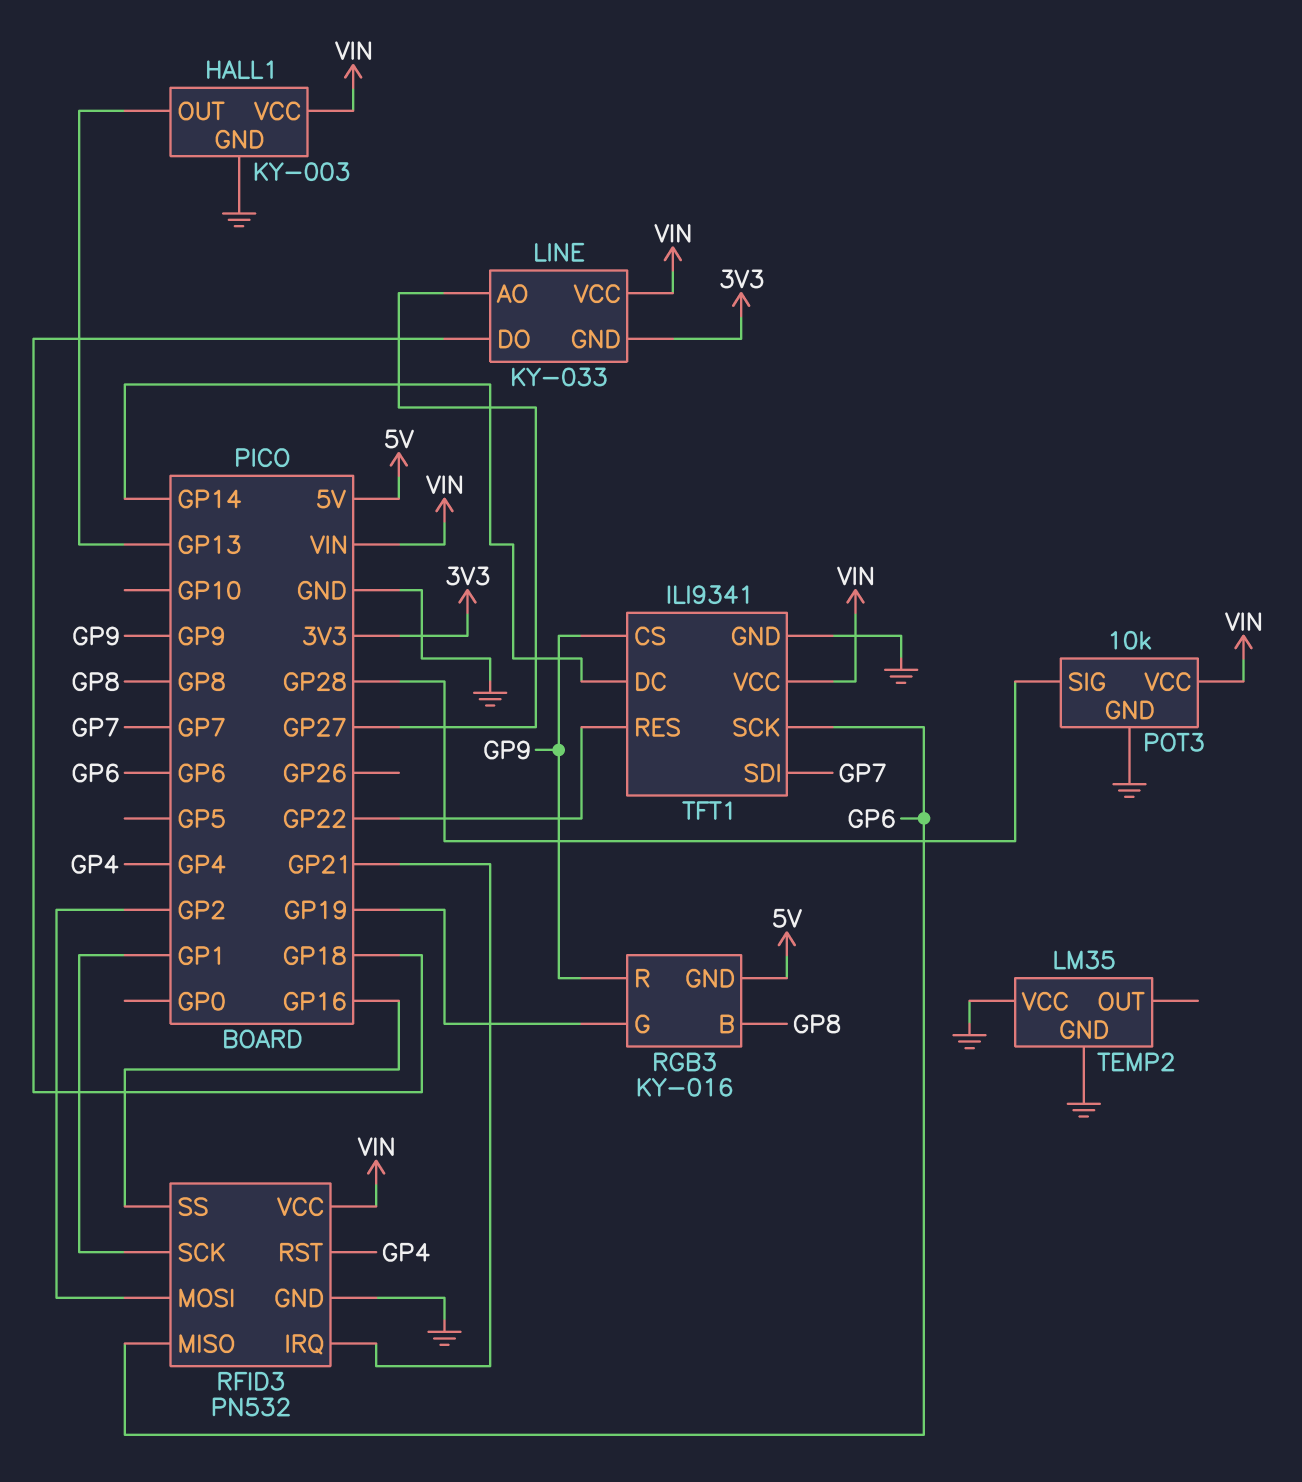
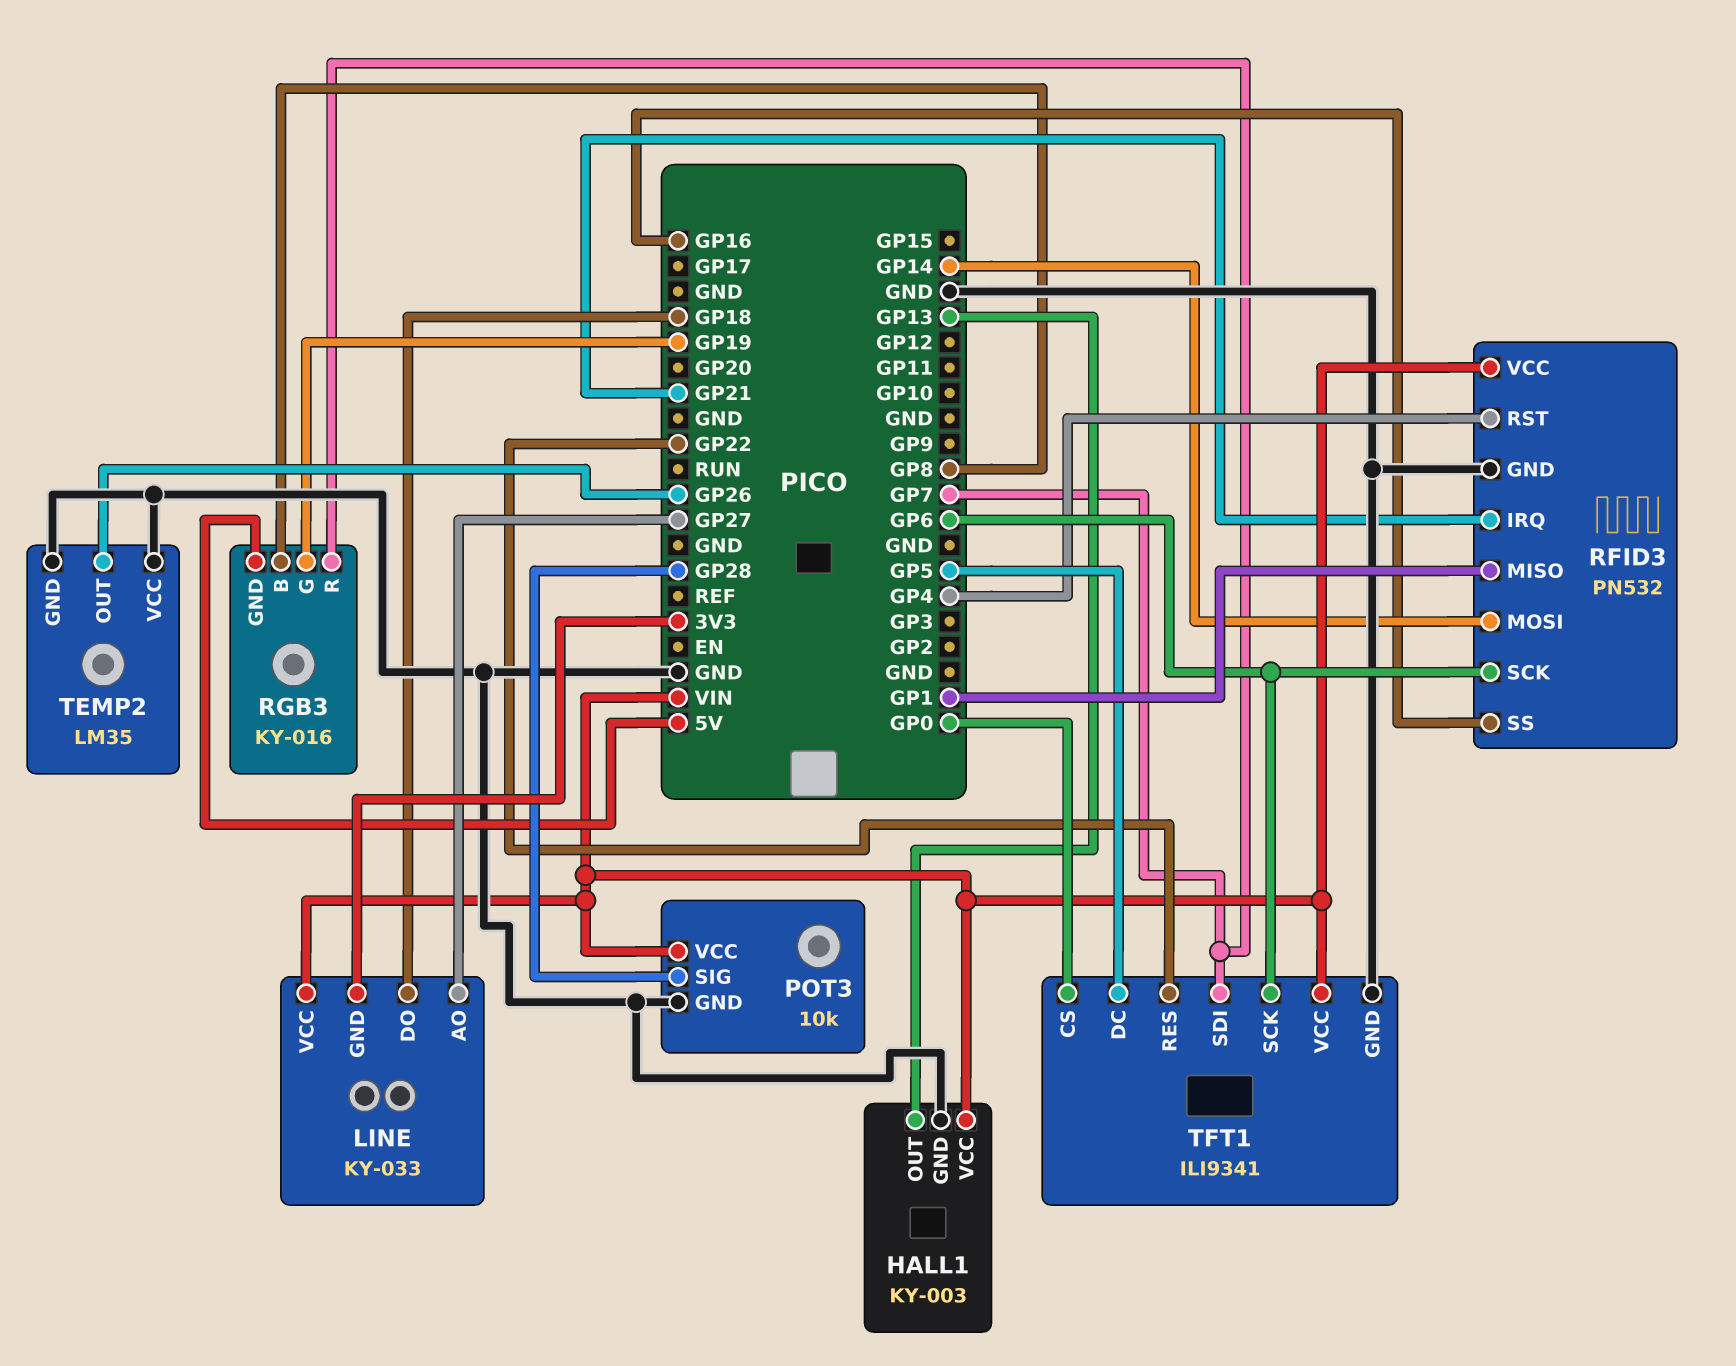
RFID3 pin MISO: GP6 -> GP1
RFID3 pin MOSI: GP2 -> GP14
RFID3 pin SCK: GP1 -> GP6
RGB3 pin R: GP9 -> GP7
TEMP2 pin OUT: none -> GP26
TFT1 pin CS: GP9 -> GP0
TFT1 pin DC: GP14 -> GP5

